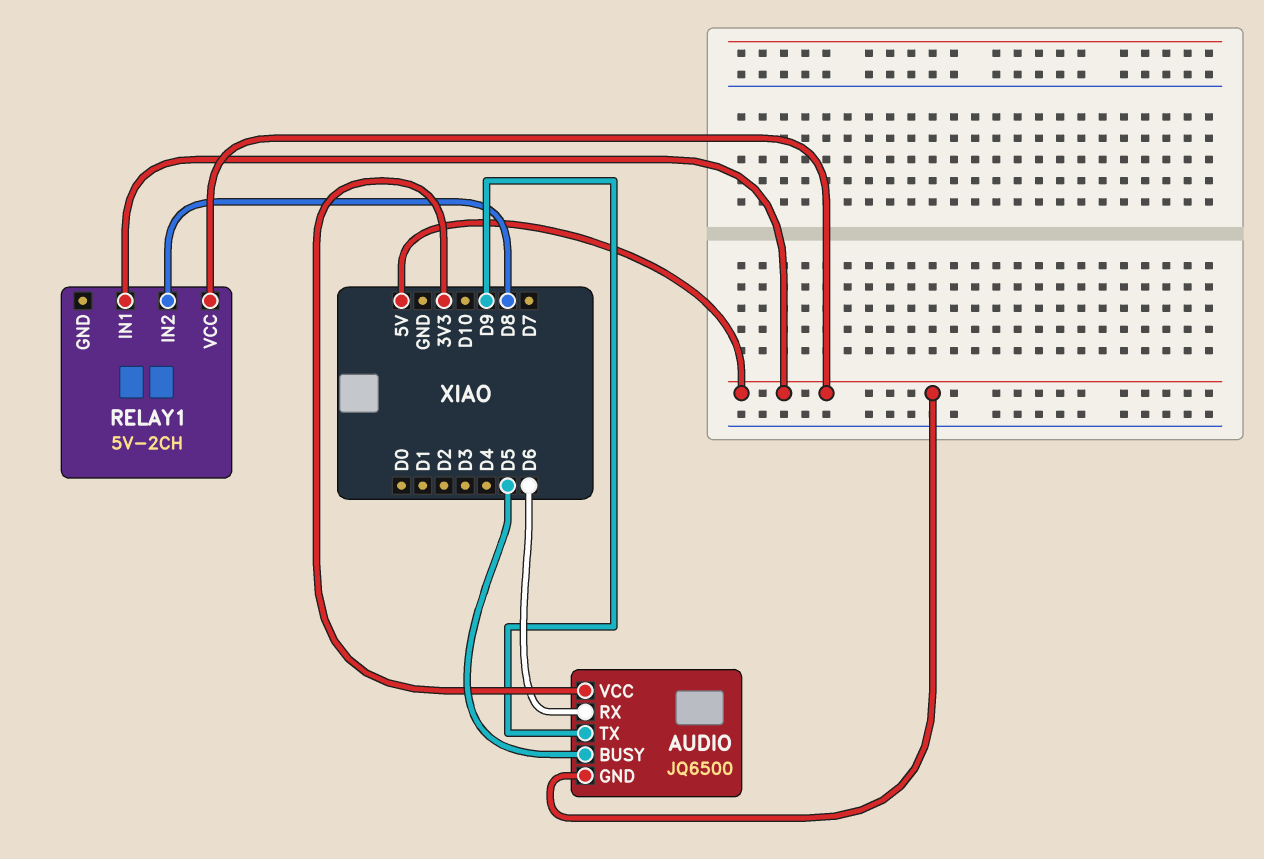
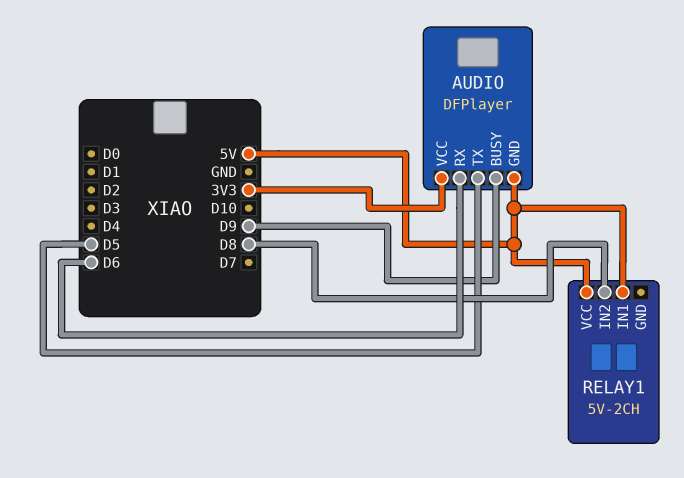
AUDIO: JQ6500 -> DFPlayer
AUDIO pin BUSY: D5 -> D9
AUDIO pin TX: D9 -> D5

